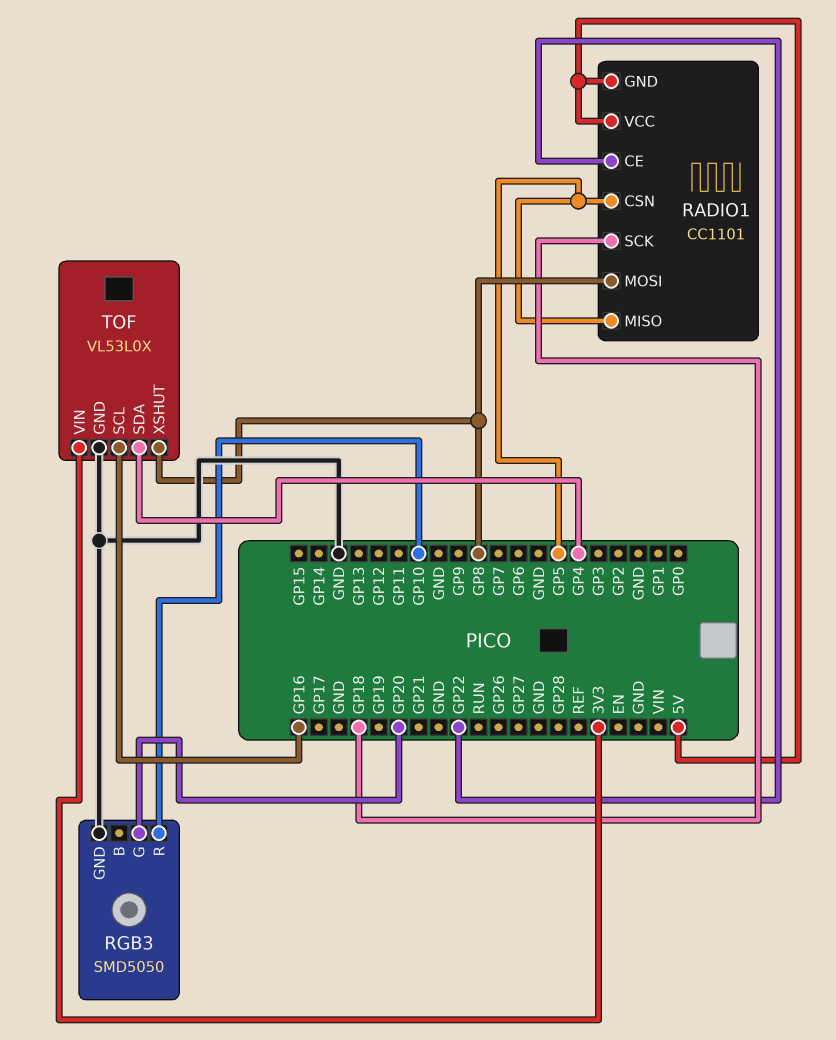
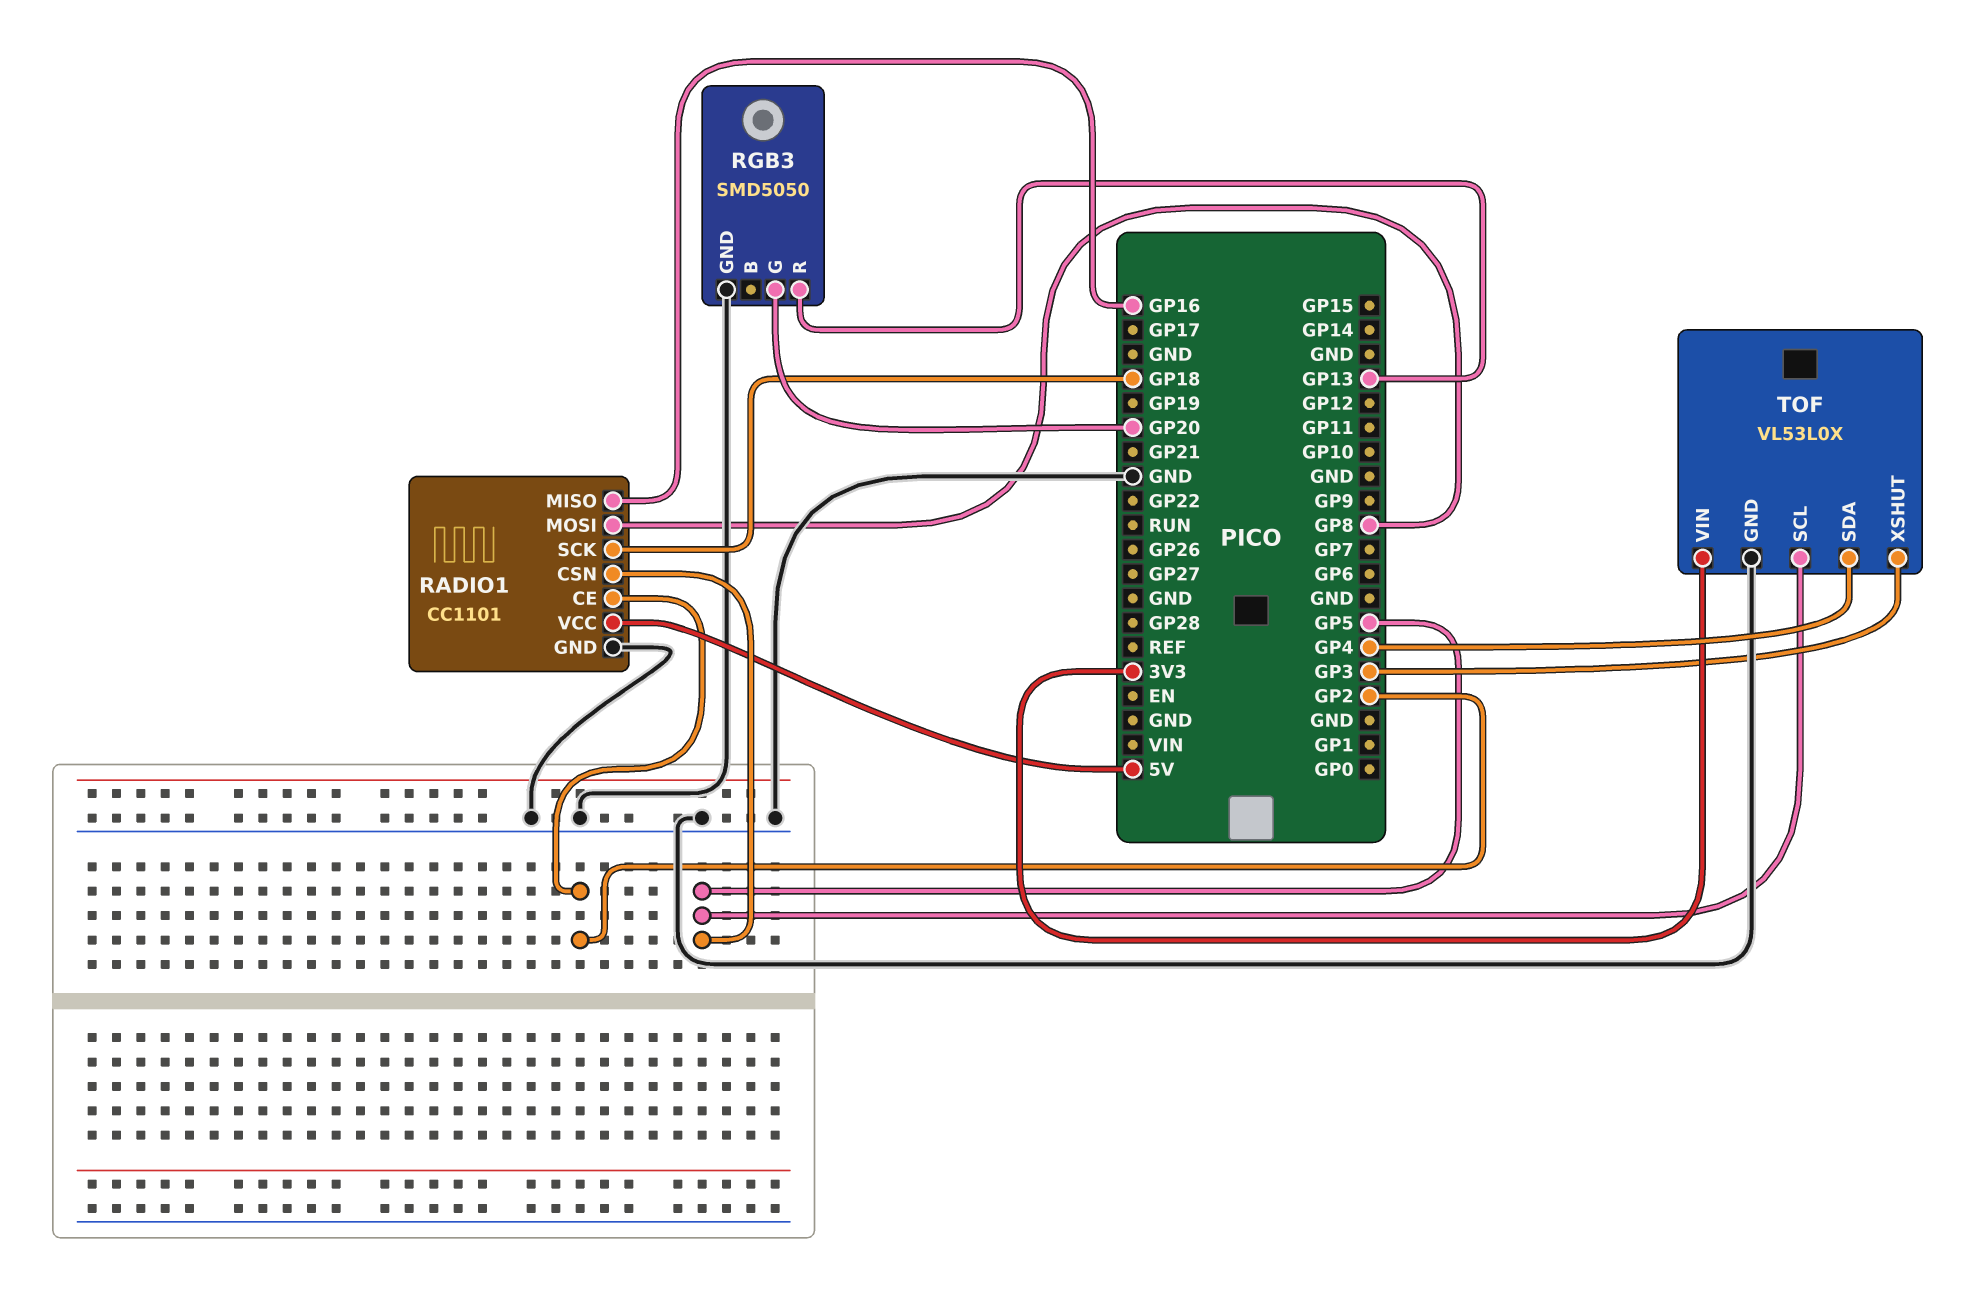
RADIO1 pin CE: GP22 -> GP2
RADIO1 pin GND: 5V -> GND
RADIO1 pin MISO: GP5 -> GP16
RGB3 pin R: GP10 -> GP13
TOF pin SCL: GP16 -> GP5
TOF pin XSHUT: GP8 -> GP3

